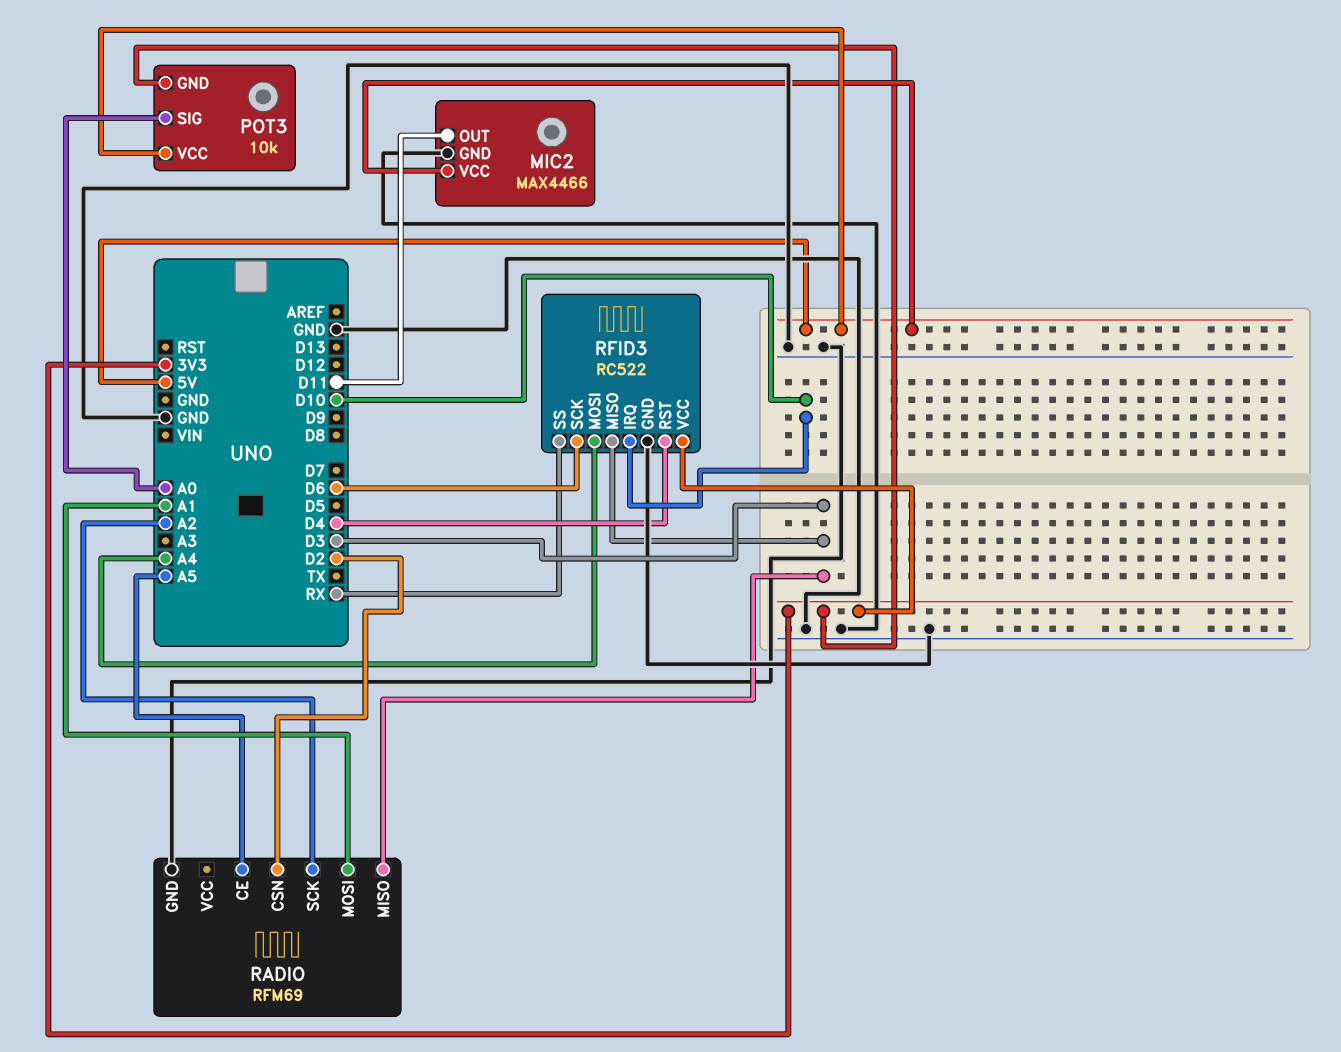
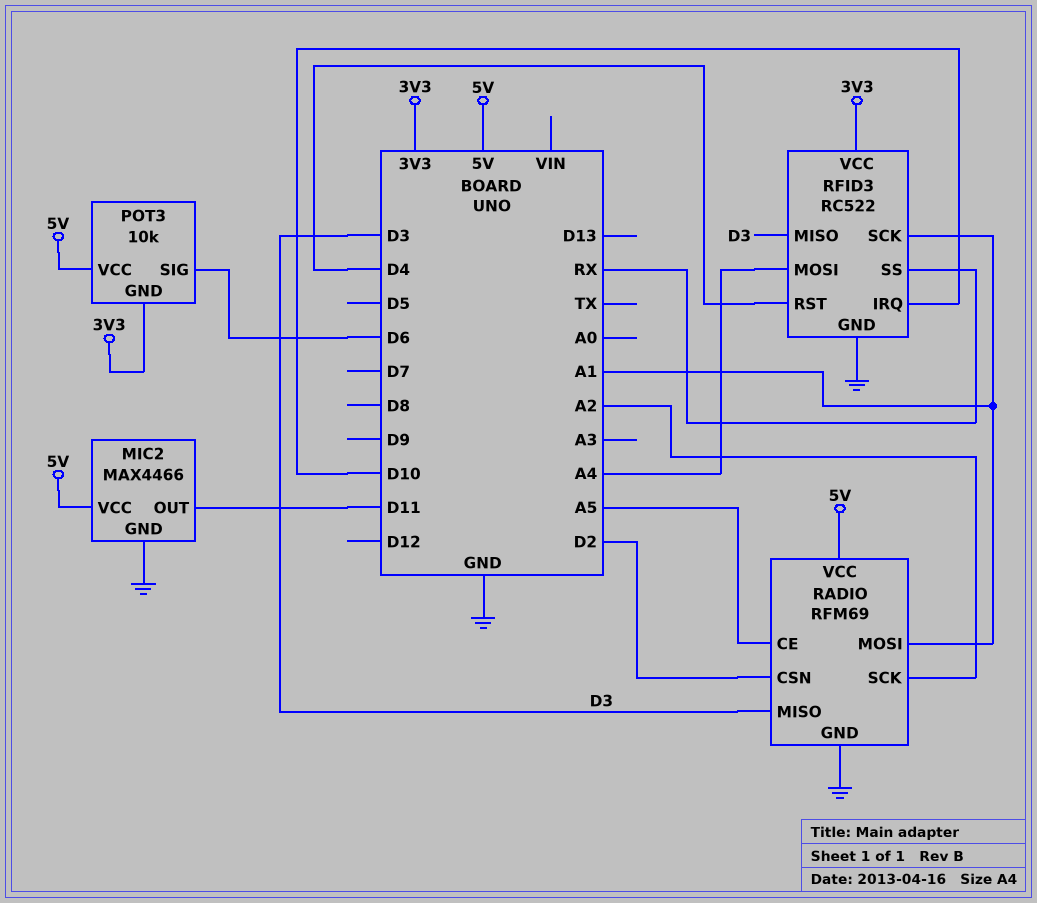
POT3 pin SIG: A0 -> D6
RADIO pin VCC: none -> 5V
RFID3 pin SCK: D6 -> A1

